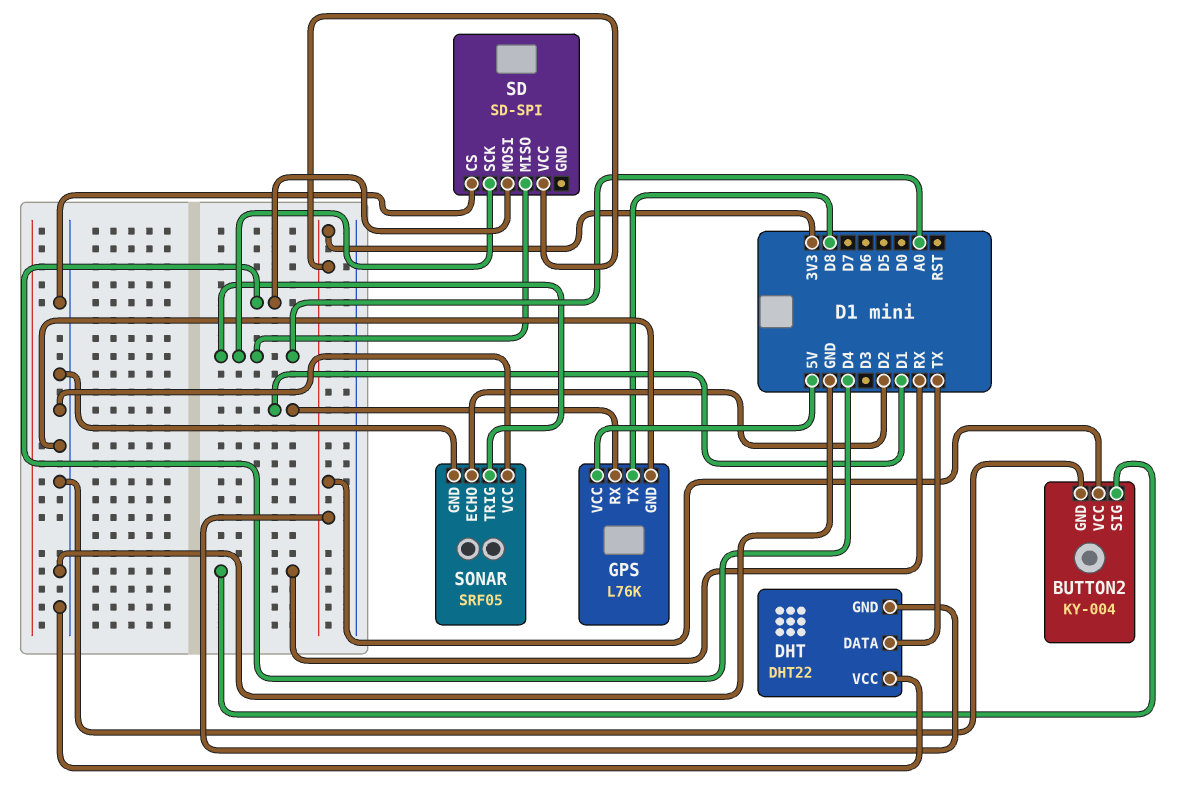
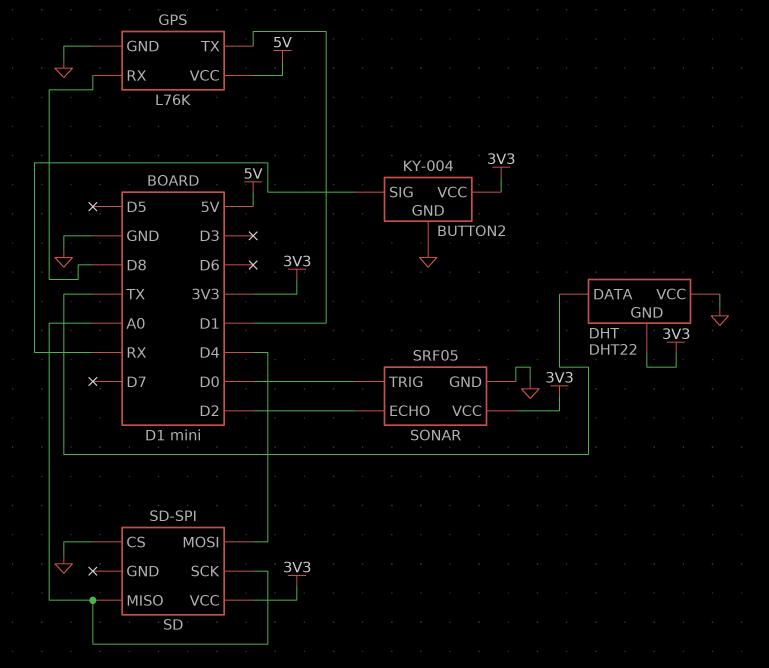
GPS pin RX: D1 -> D8
GPS pin TX: D8 -> D1
SONAR pin TRIG: A0 -> D0
SONAR pin VCC: GND -> 3V3

